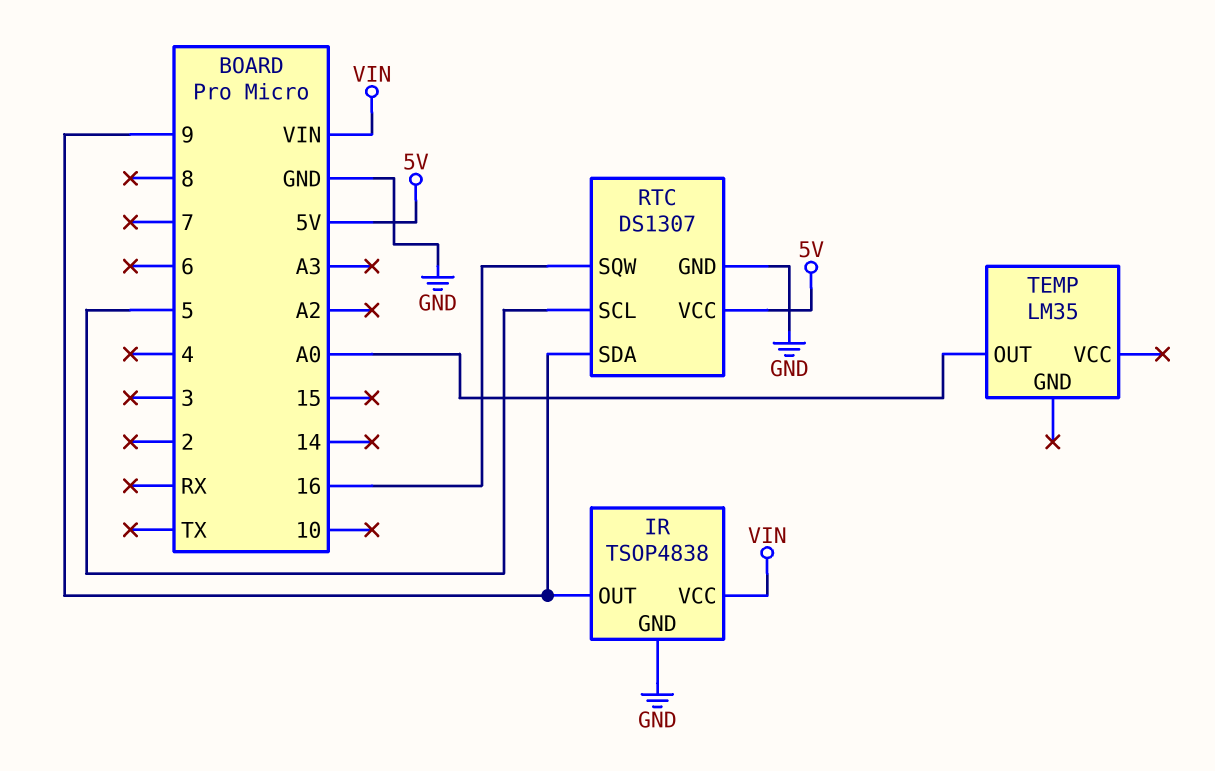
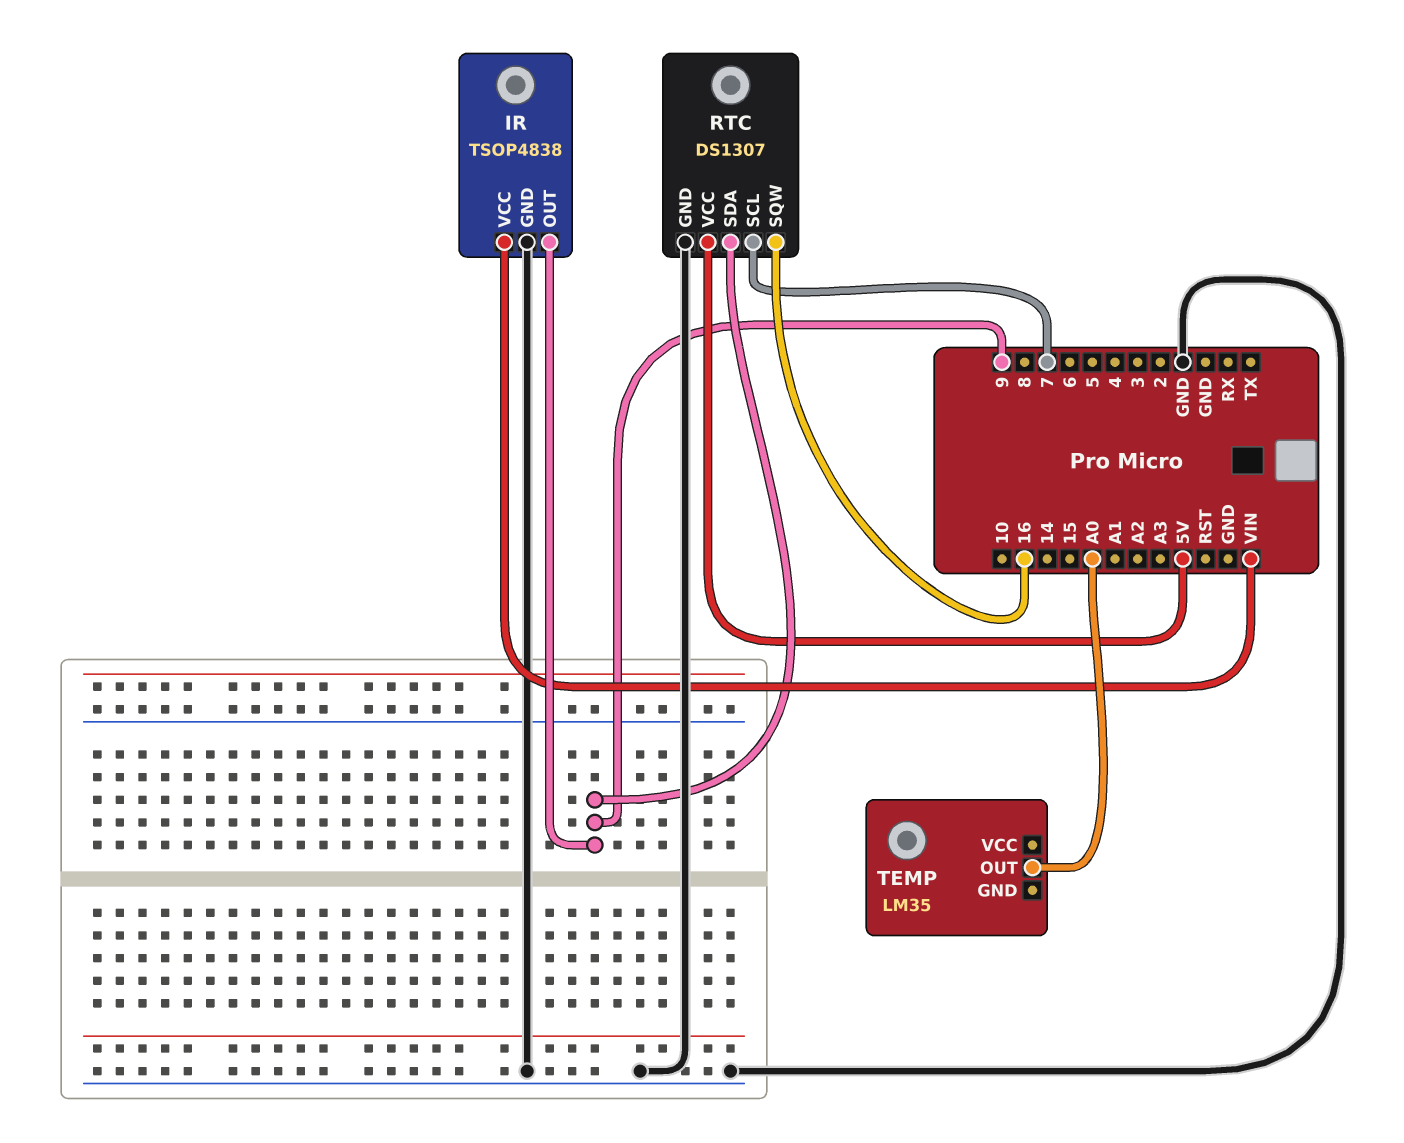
RTC pin SCL: 5 -> 7

